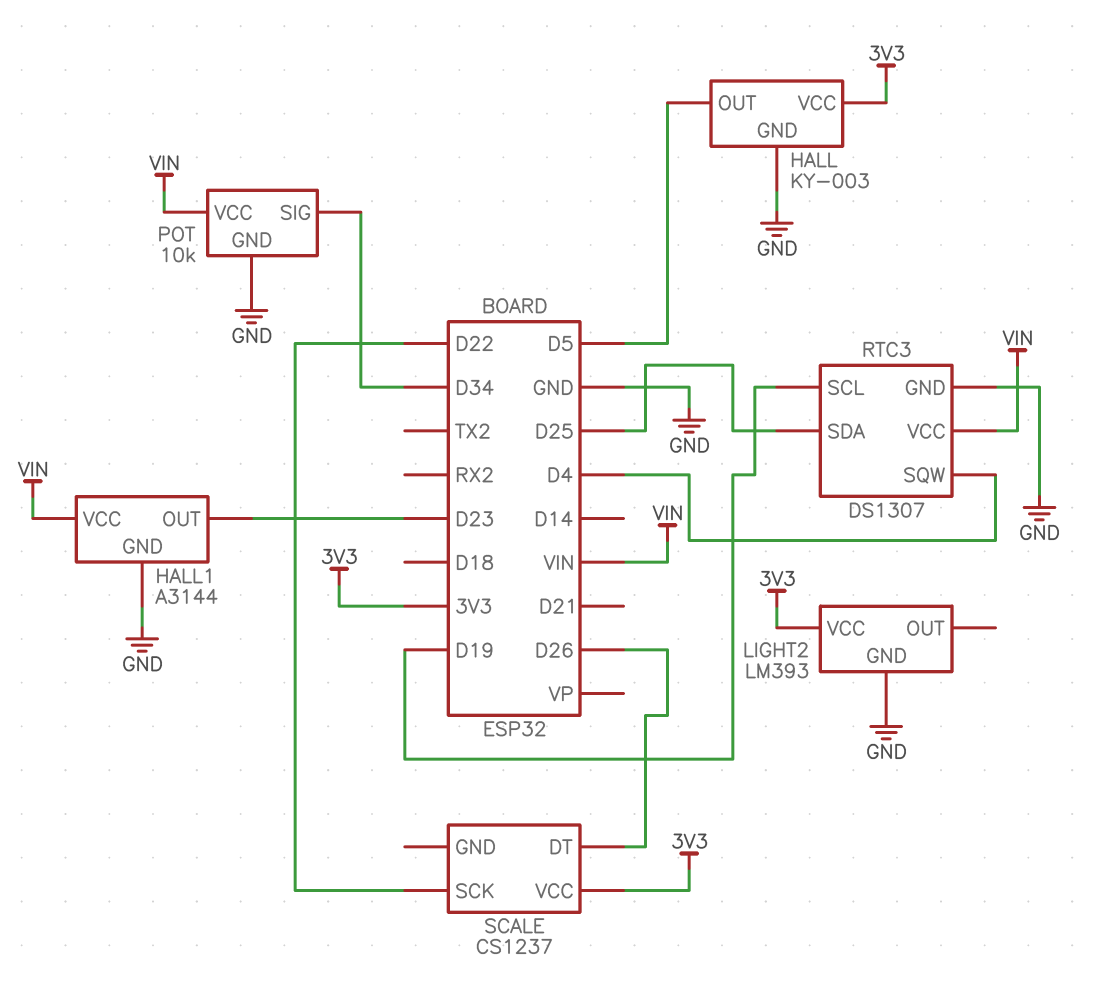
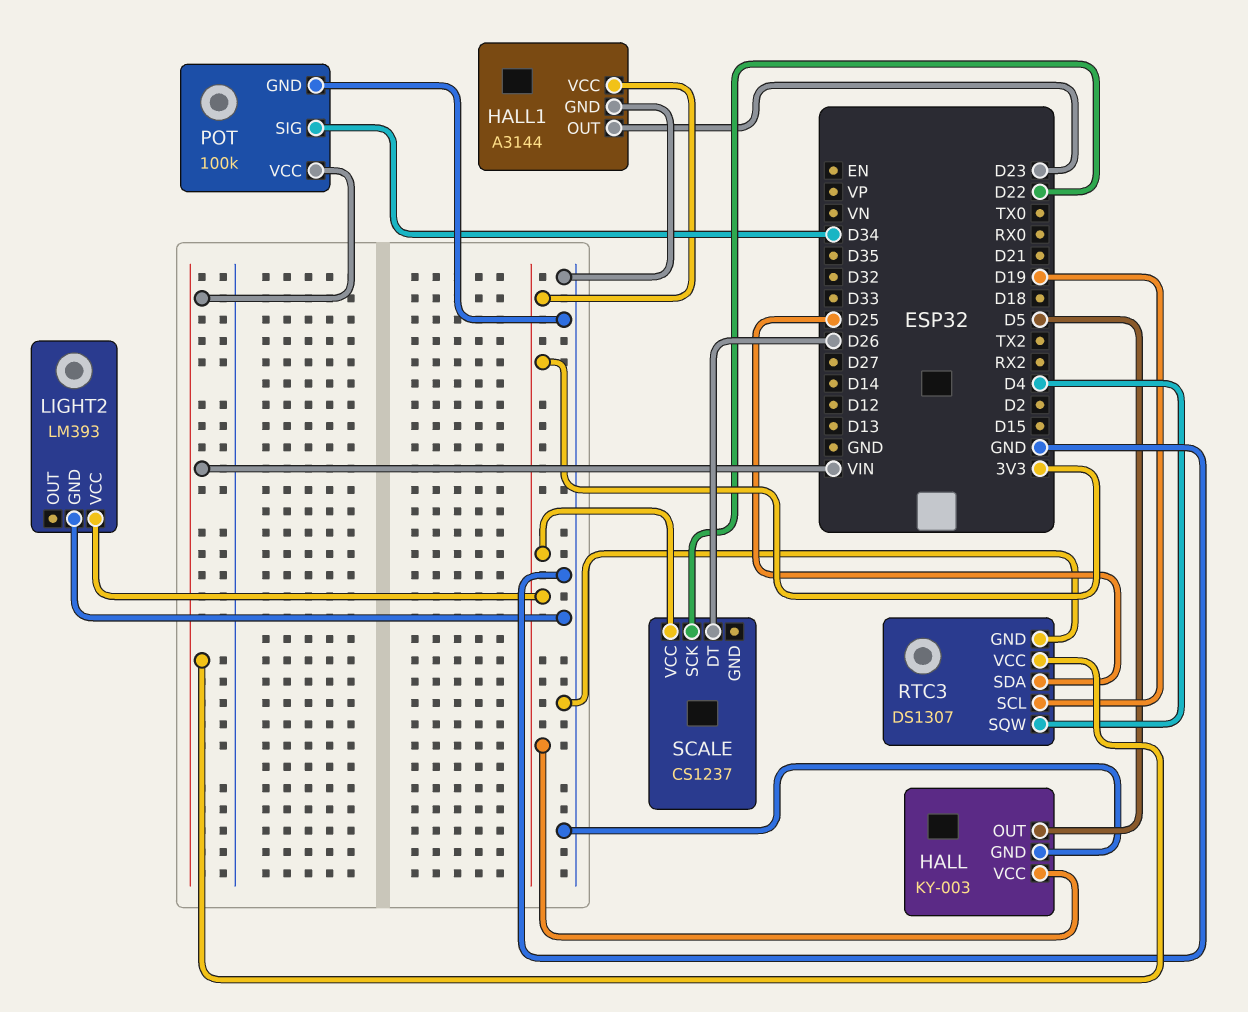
HALL1 pin VCC: VIN -> 3V3
POT: 10k -> 100k

